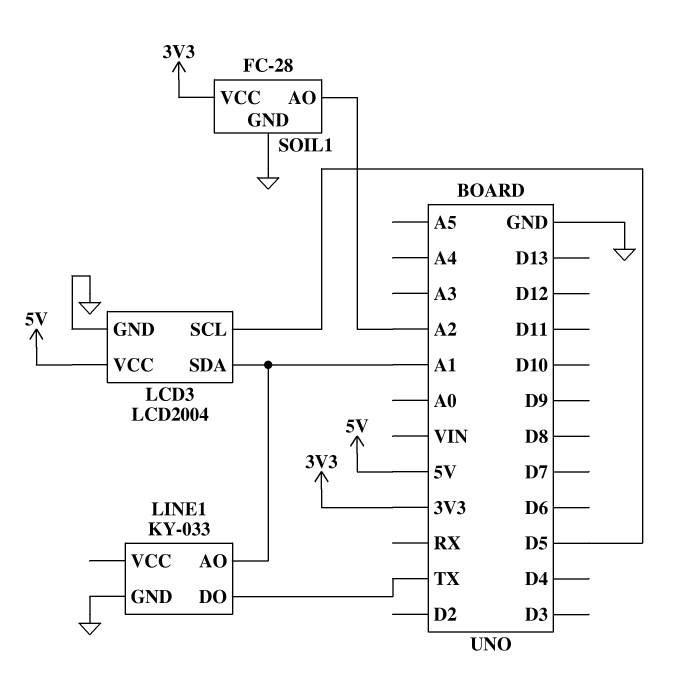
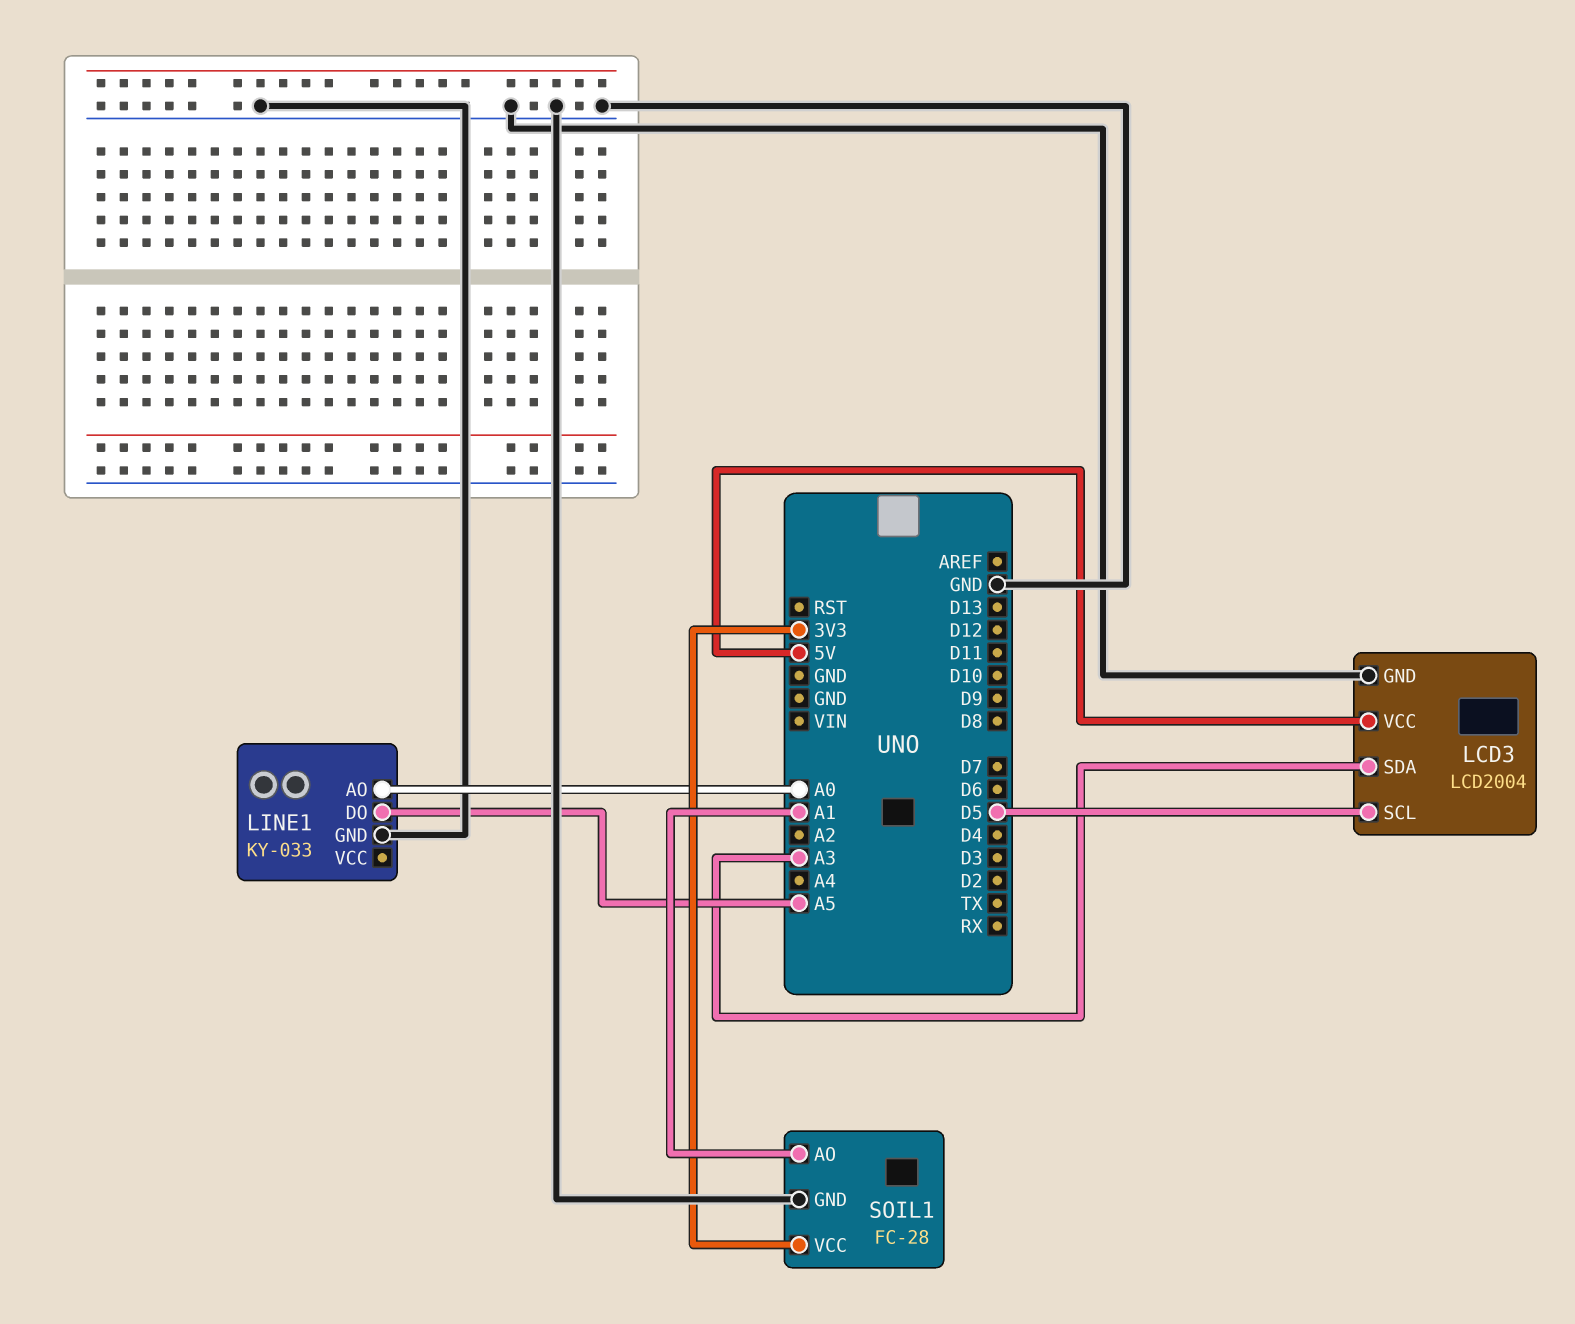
LCD3 pin SDA: A1 -> A3
LINE1 pin AO: A1 -> A0
LINE1 pin DO: TX -> A5
SOIL1 pin AO: A2 -> A1

